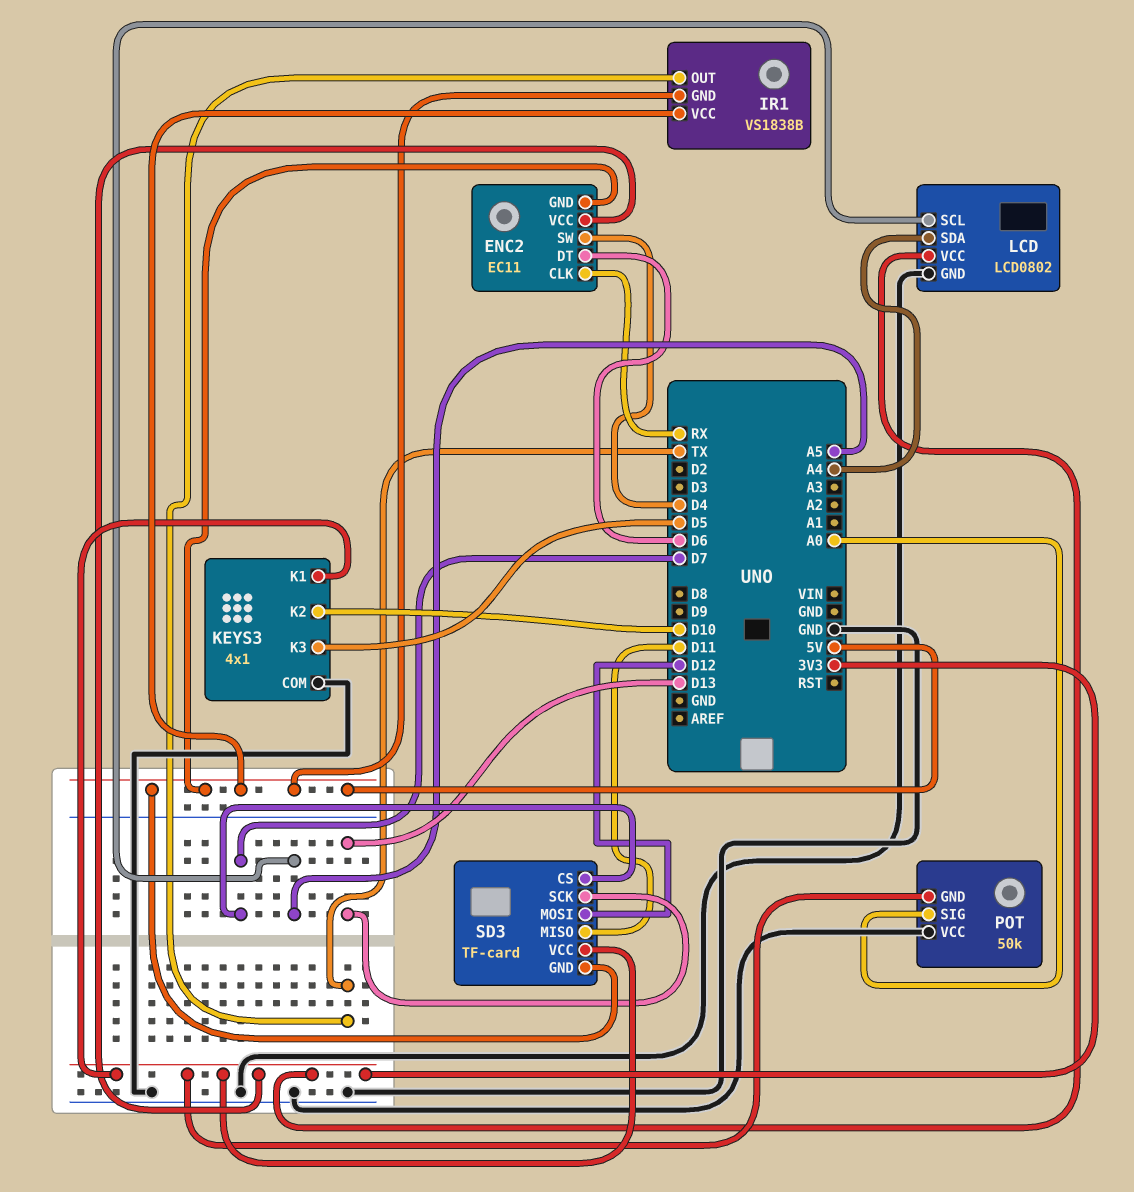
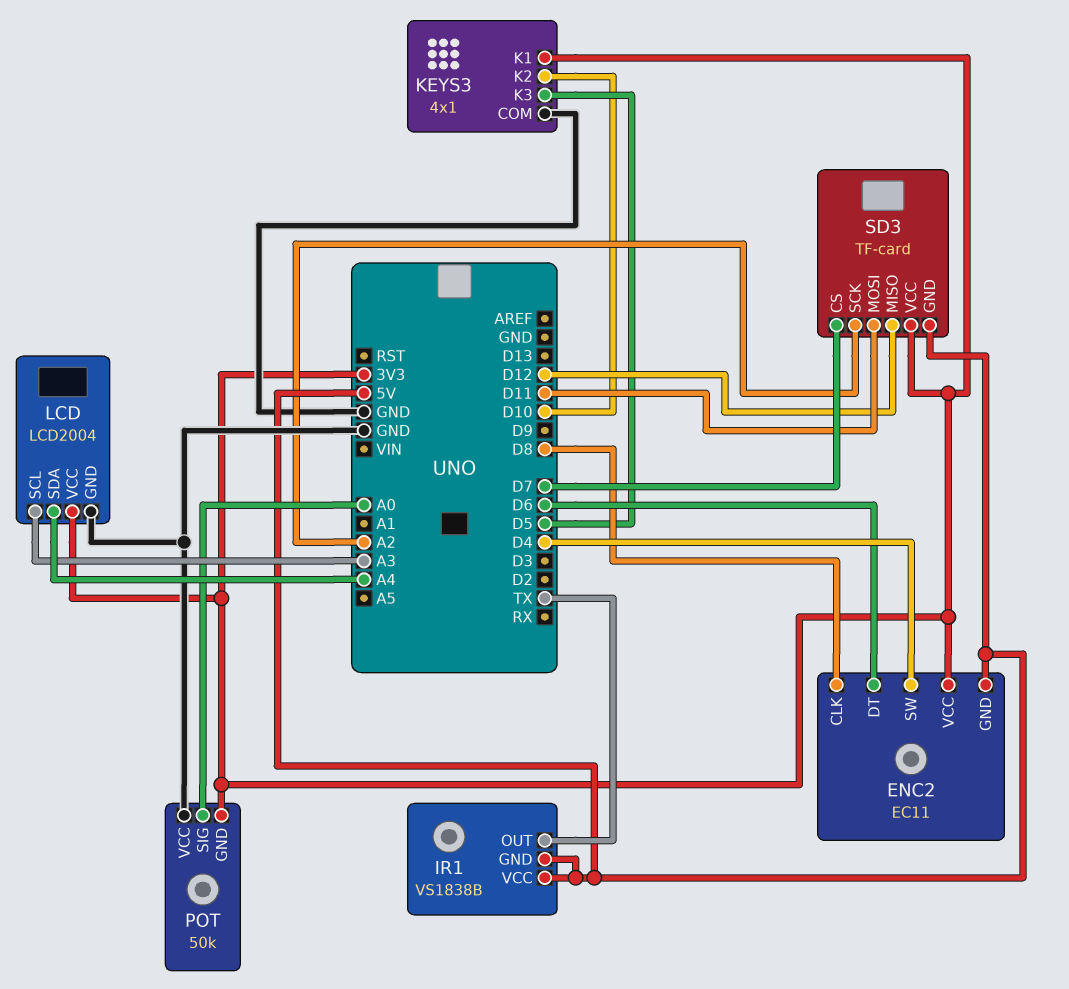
ENC2 pin CLK: RX -> D8
LCD: LCD0802 -> LCD2004
LCD pin SCL: A5 -> A3
SD3 pin MISO: D11 -> D12
SD3 pin MOSI: D12 -> D11
SD3 pin SCK: D13 -> A2

